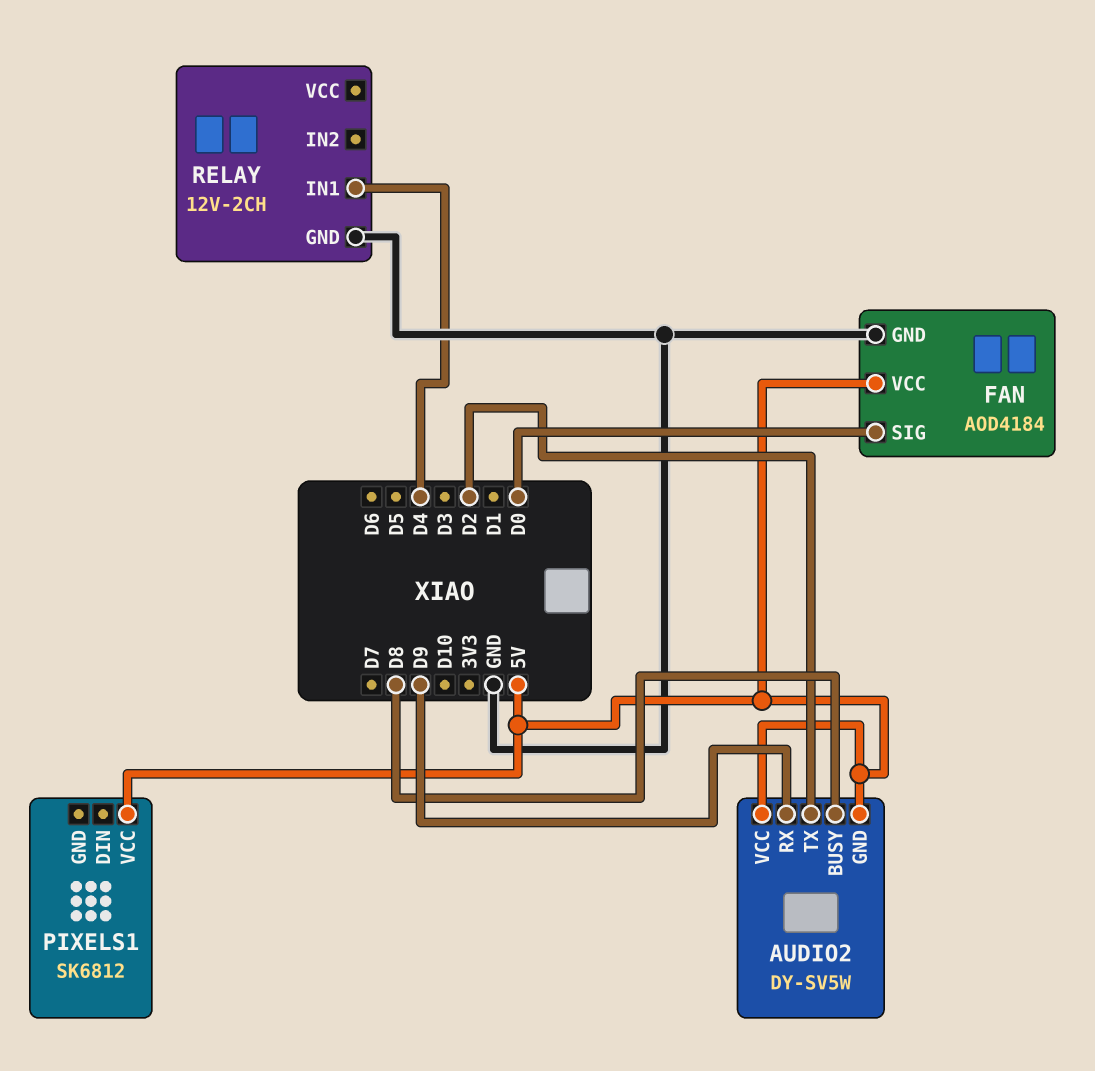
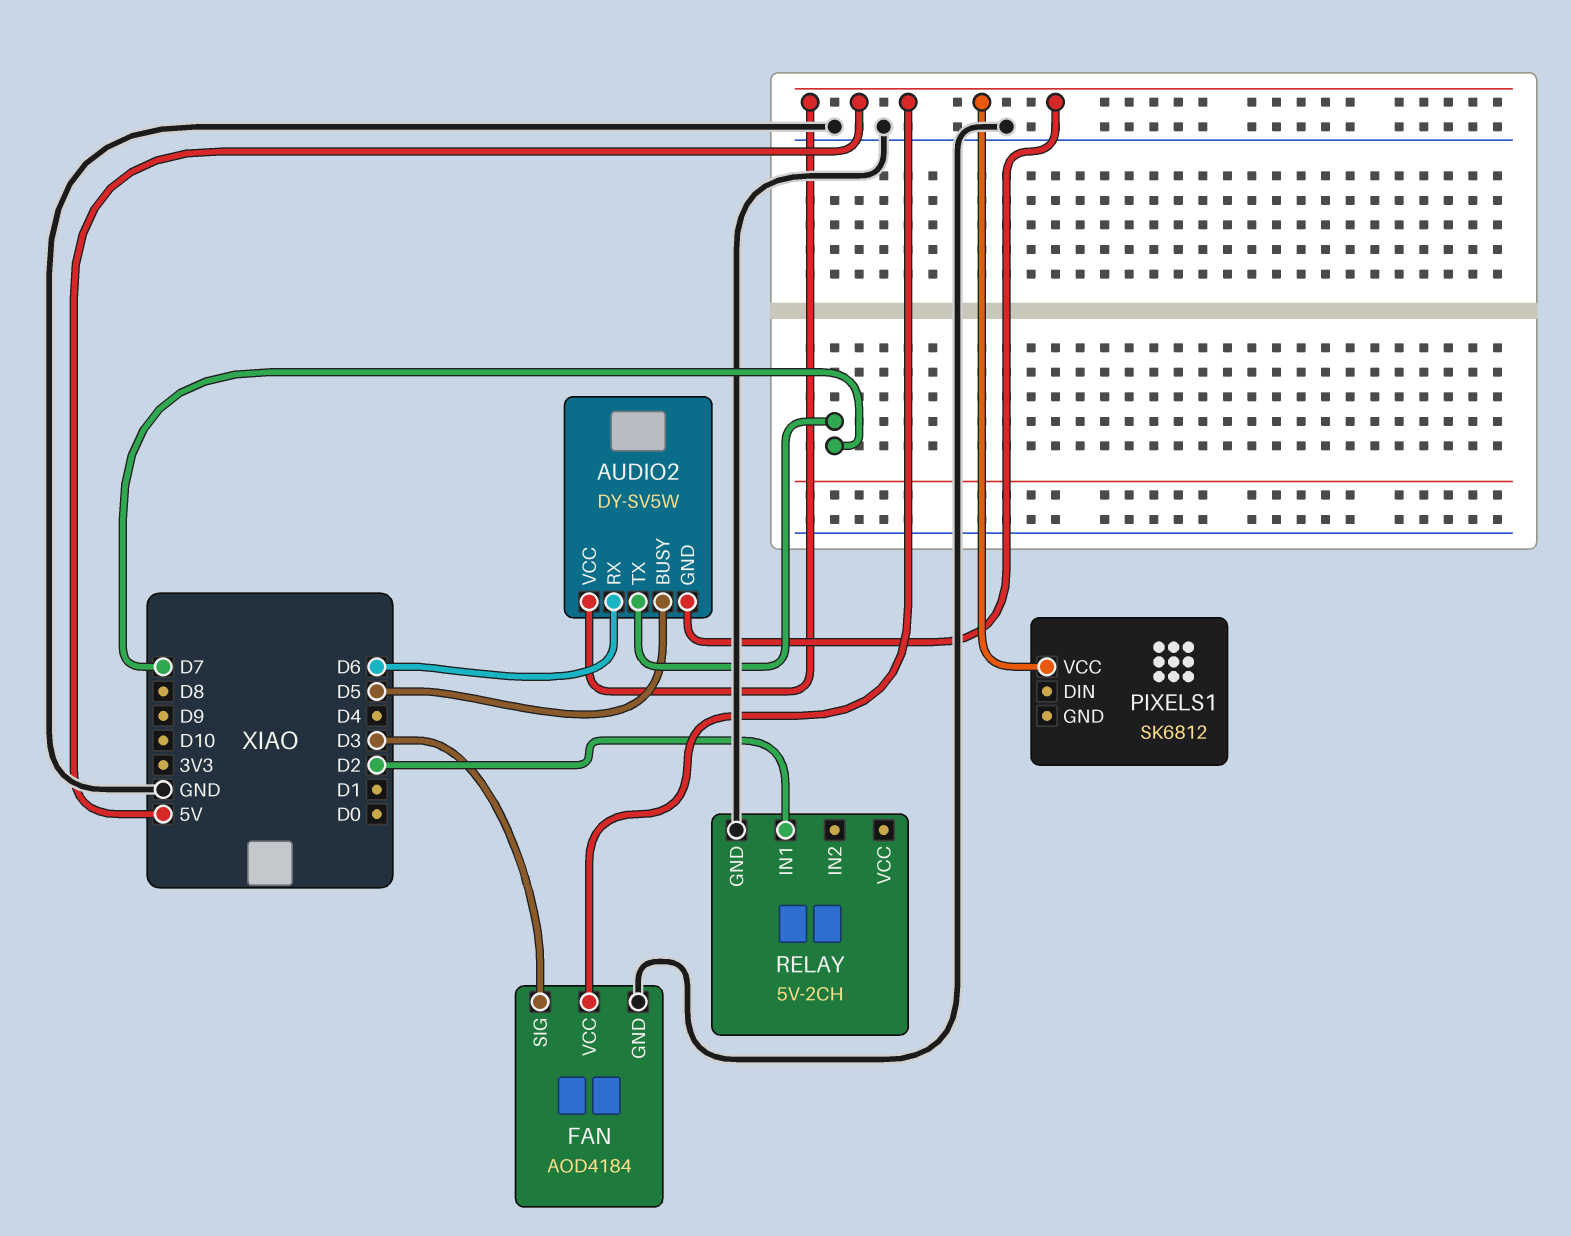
AUDIO2 pin BUSY: D8 -> D5
AUDIO2 pin RX: D9 -> D6
AUDIO2 pin TX: D2 -> D7
FAN pin SIG: D0 -> D3
RELAY: 12V-2CH -> 5V-2CH
RELAY pin IN1: D4 -> D2

